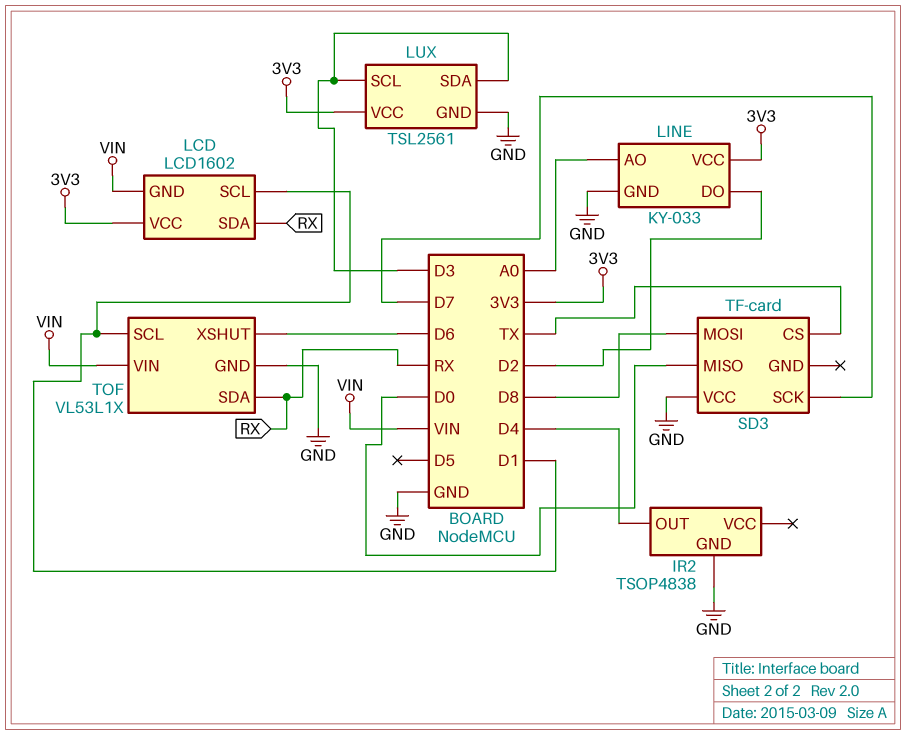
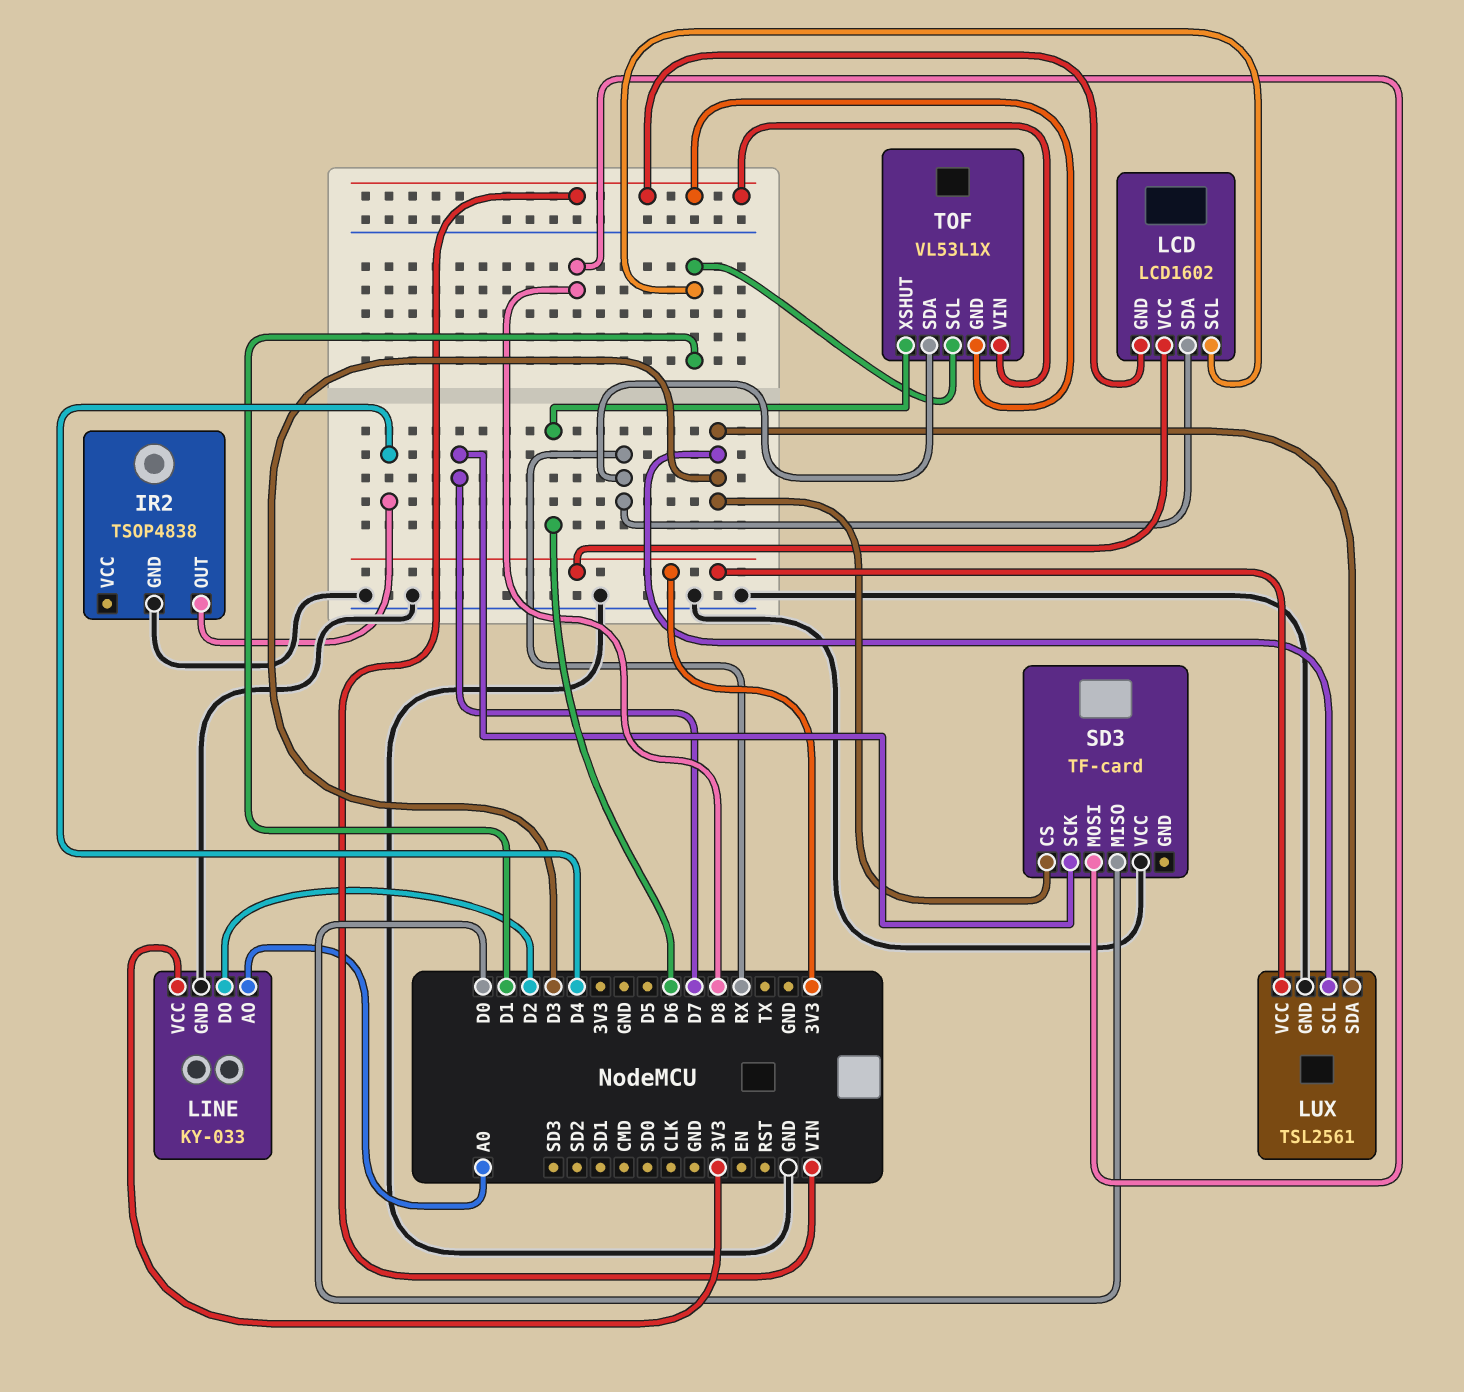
SD3 pin CS: TX -> D3
TOF pin GND: GND -> VIN

